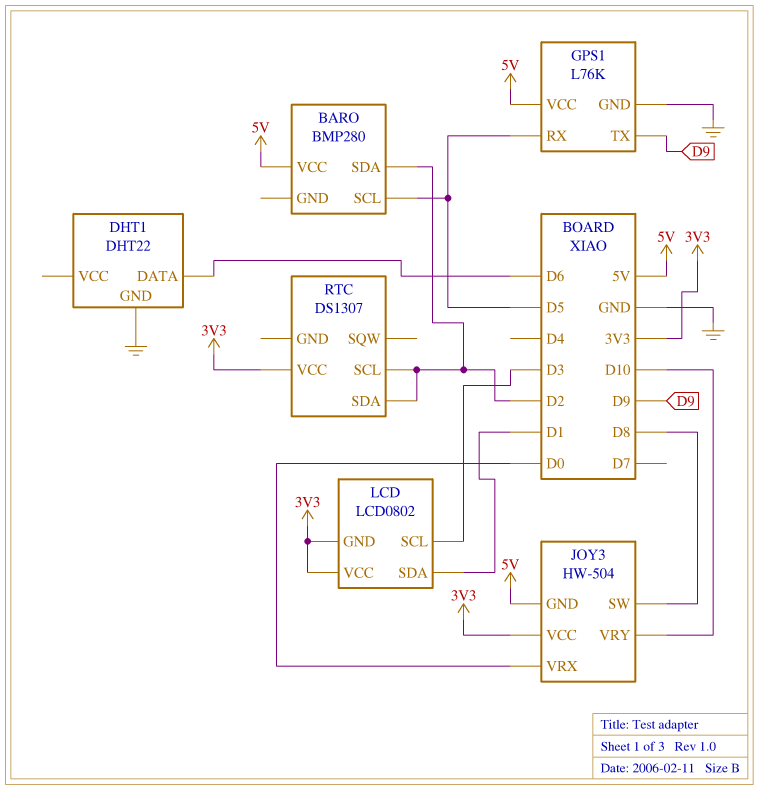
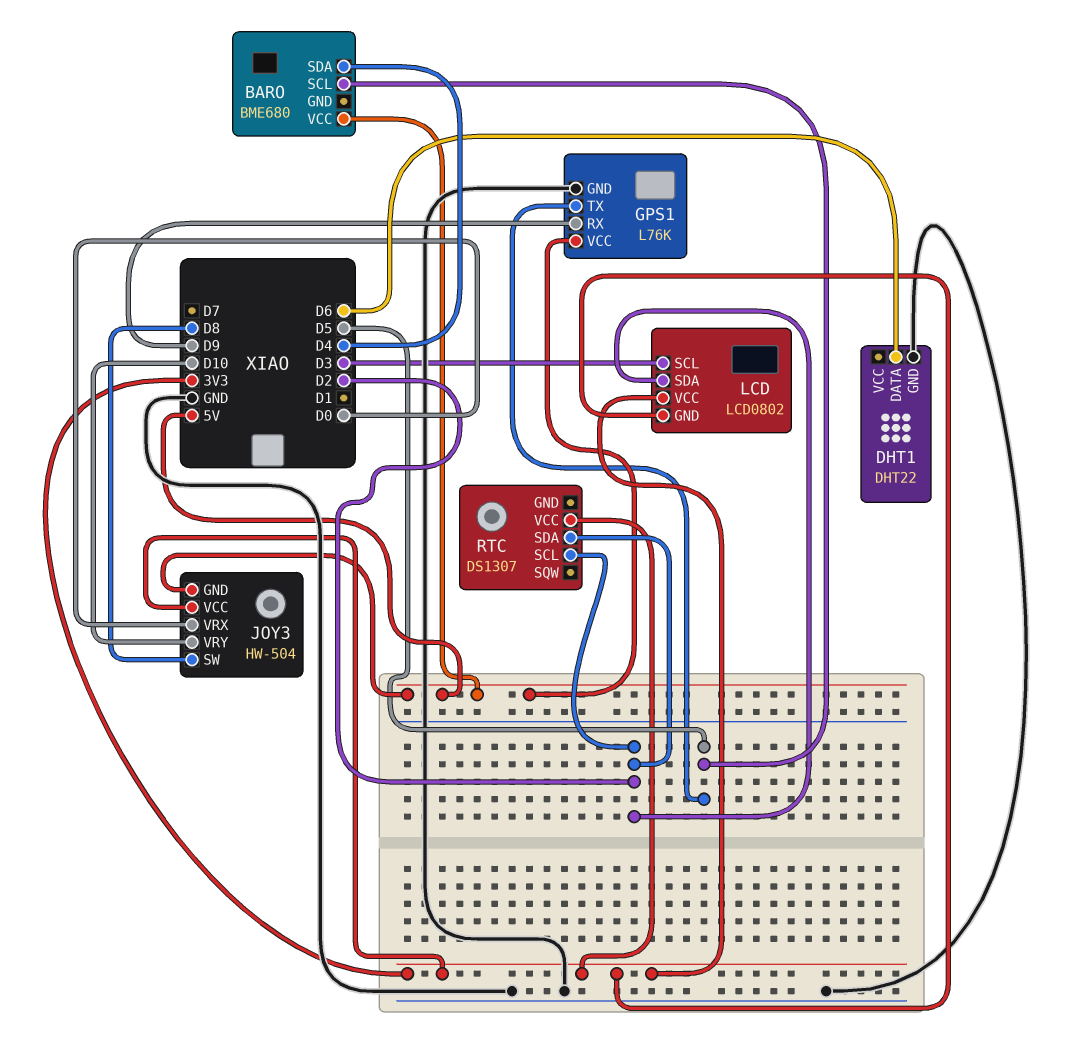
BARO: BMP280 -> BME680
BARO pin SDA: D2 -> D4
GPS1 pin RX: D5 -> D9
GPS1 pin TX: D9 -> D5
LCD pin SDA: D1 -> D2

